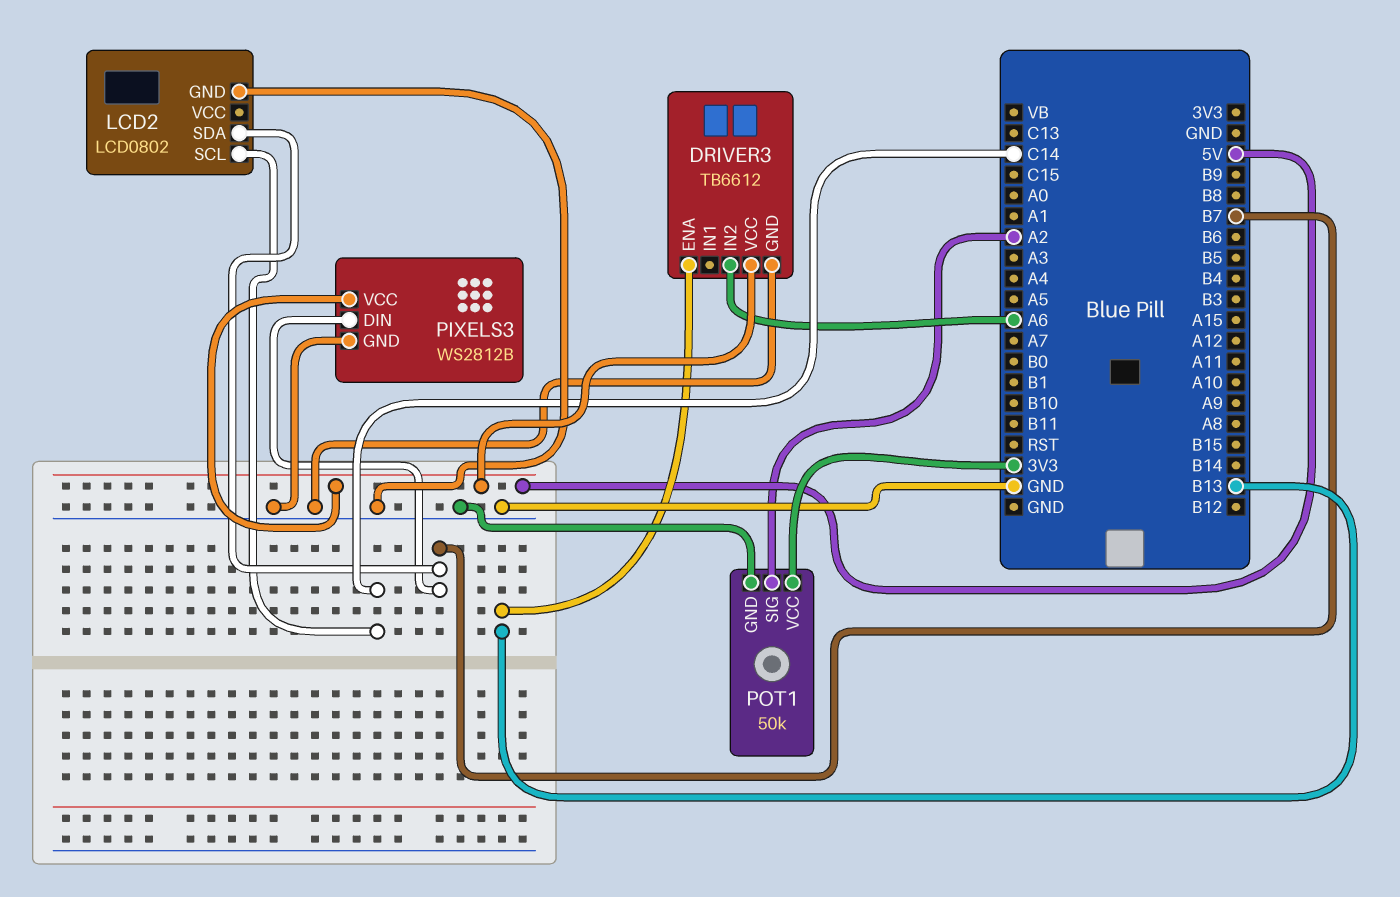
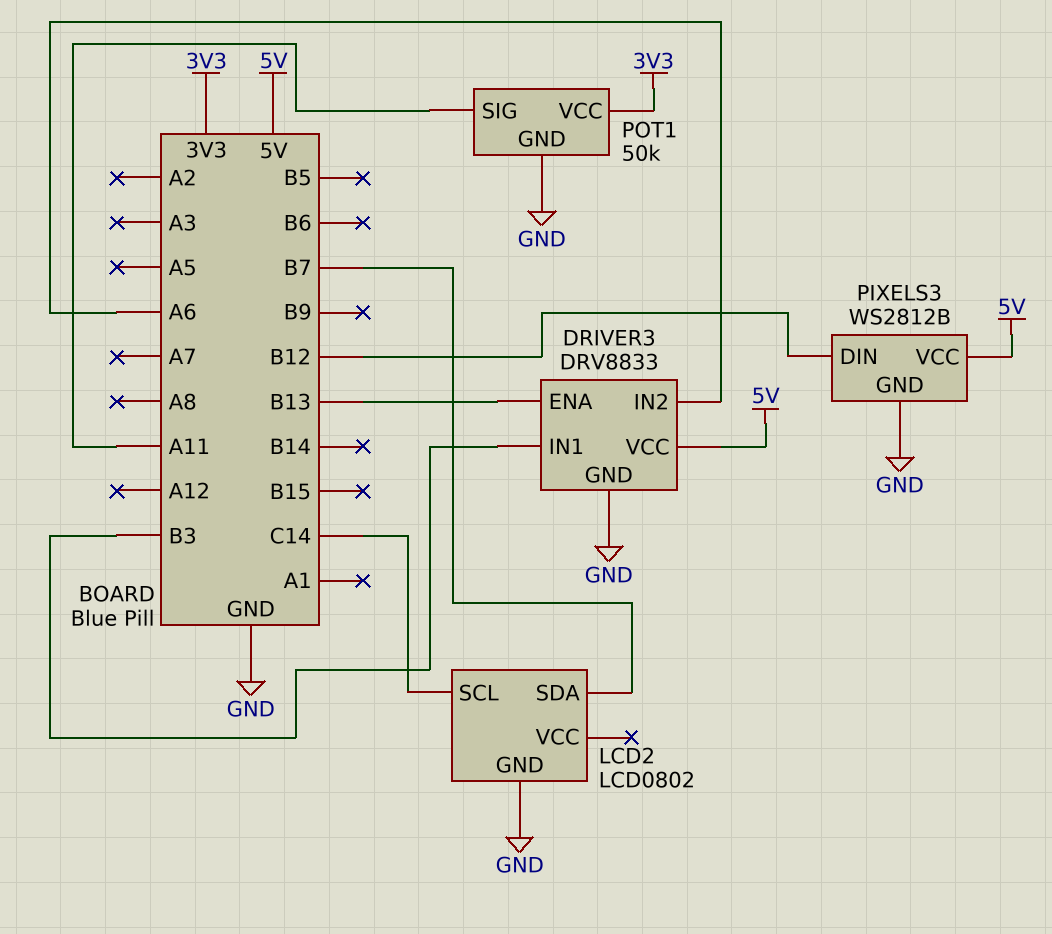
DRIVER3: TB6612 -> DRV8833
DRIVER3 pin IN1: none -> B3
PIXELS3 pin DIN: B7 -> B12
POT1 pin SIG: A2 -> A11

